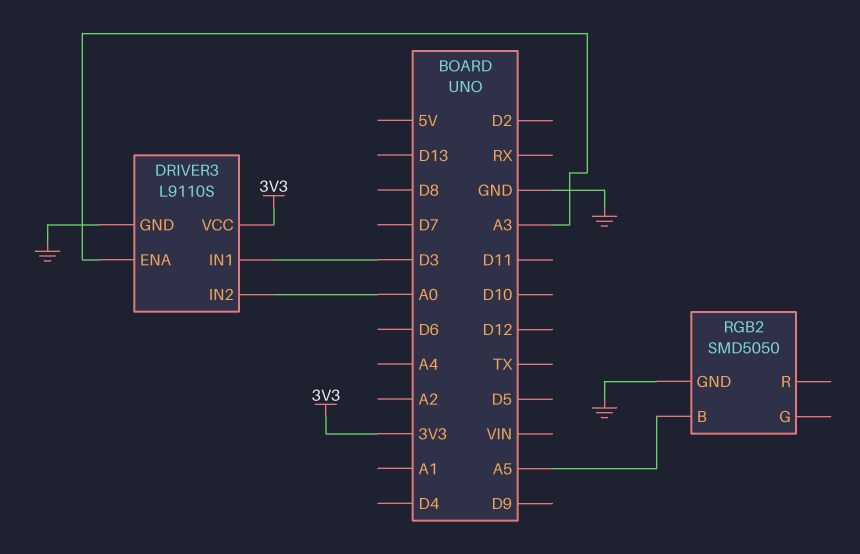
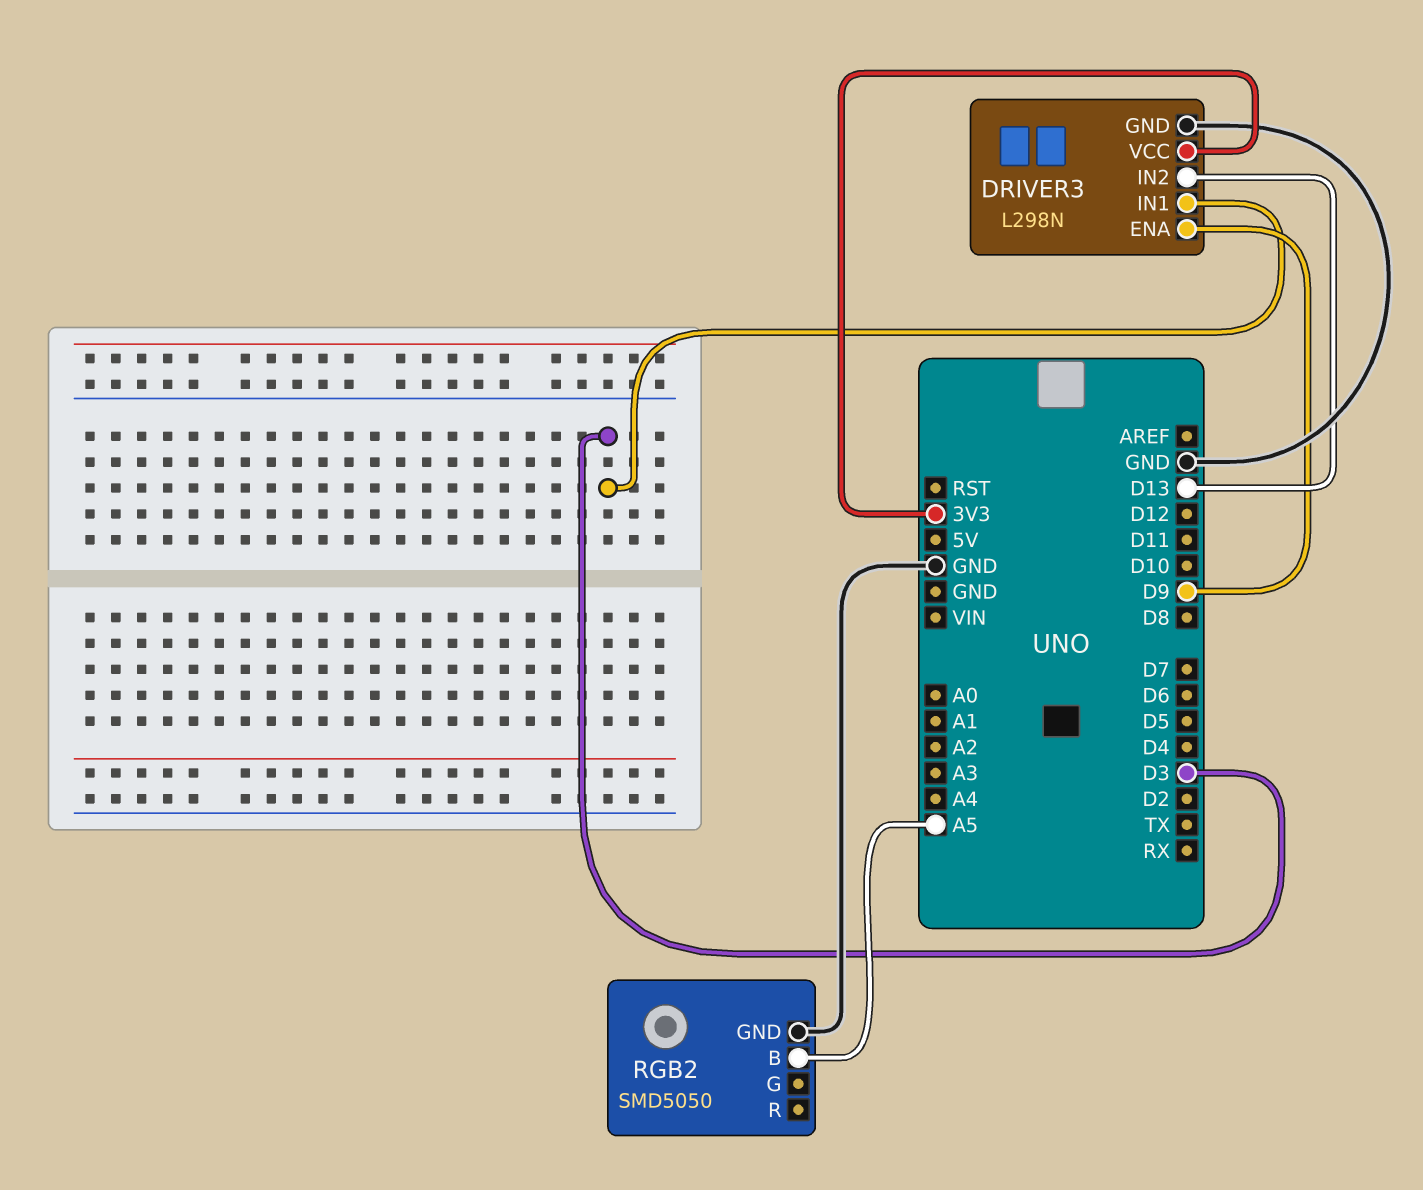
DRIVER3: L9110S -> L298N
DRIVER3 pin ENA: A3 -> D9
DRIVER3 pin IN2: A0 -> D13

